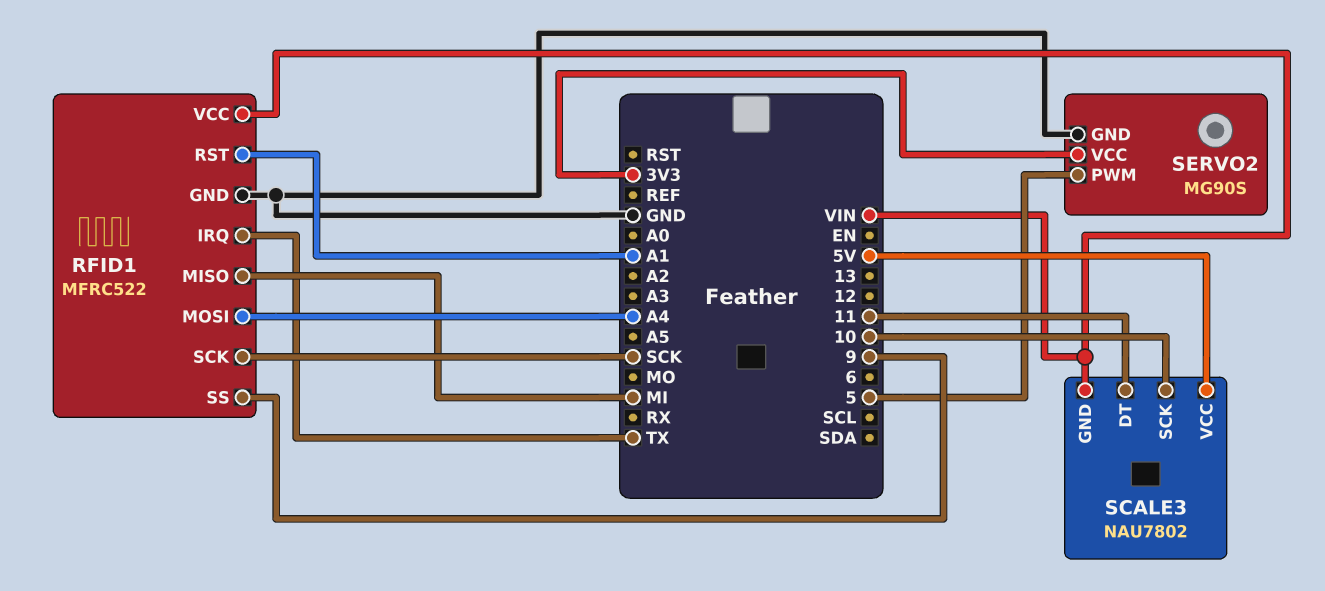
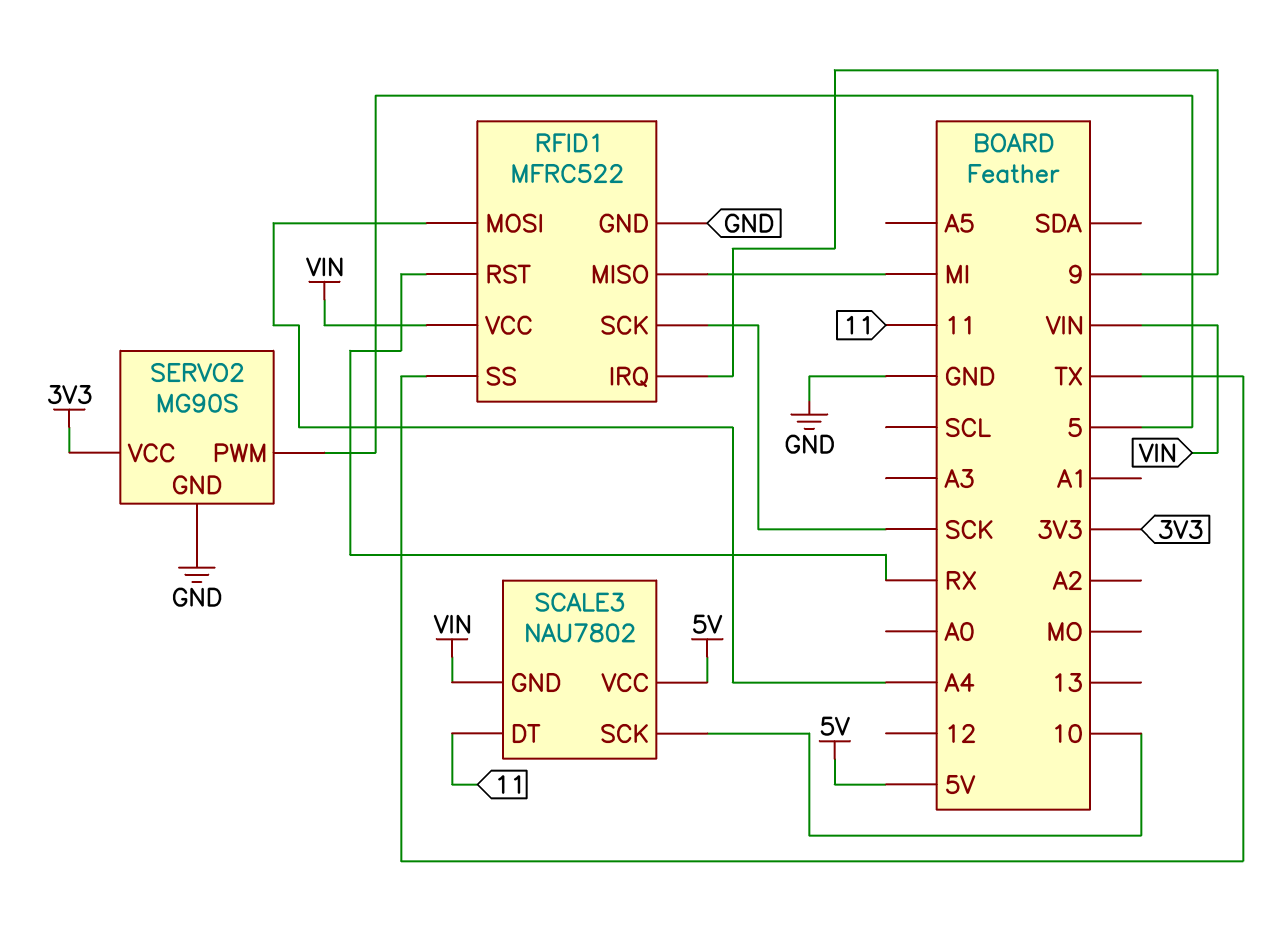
RFID1 pin IRQ: TX -> 9
RFID1 pin RST: A1 -> RX
RFID1 pin SS: 9 -> TX

